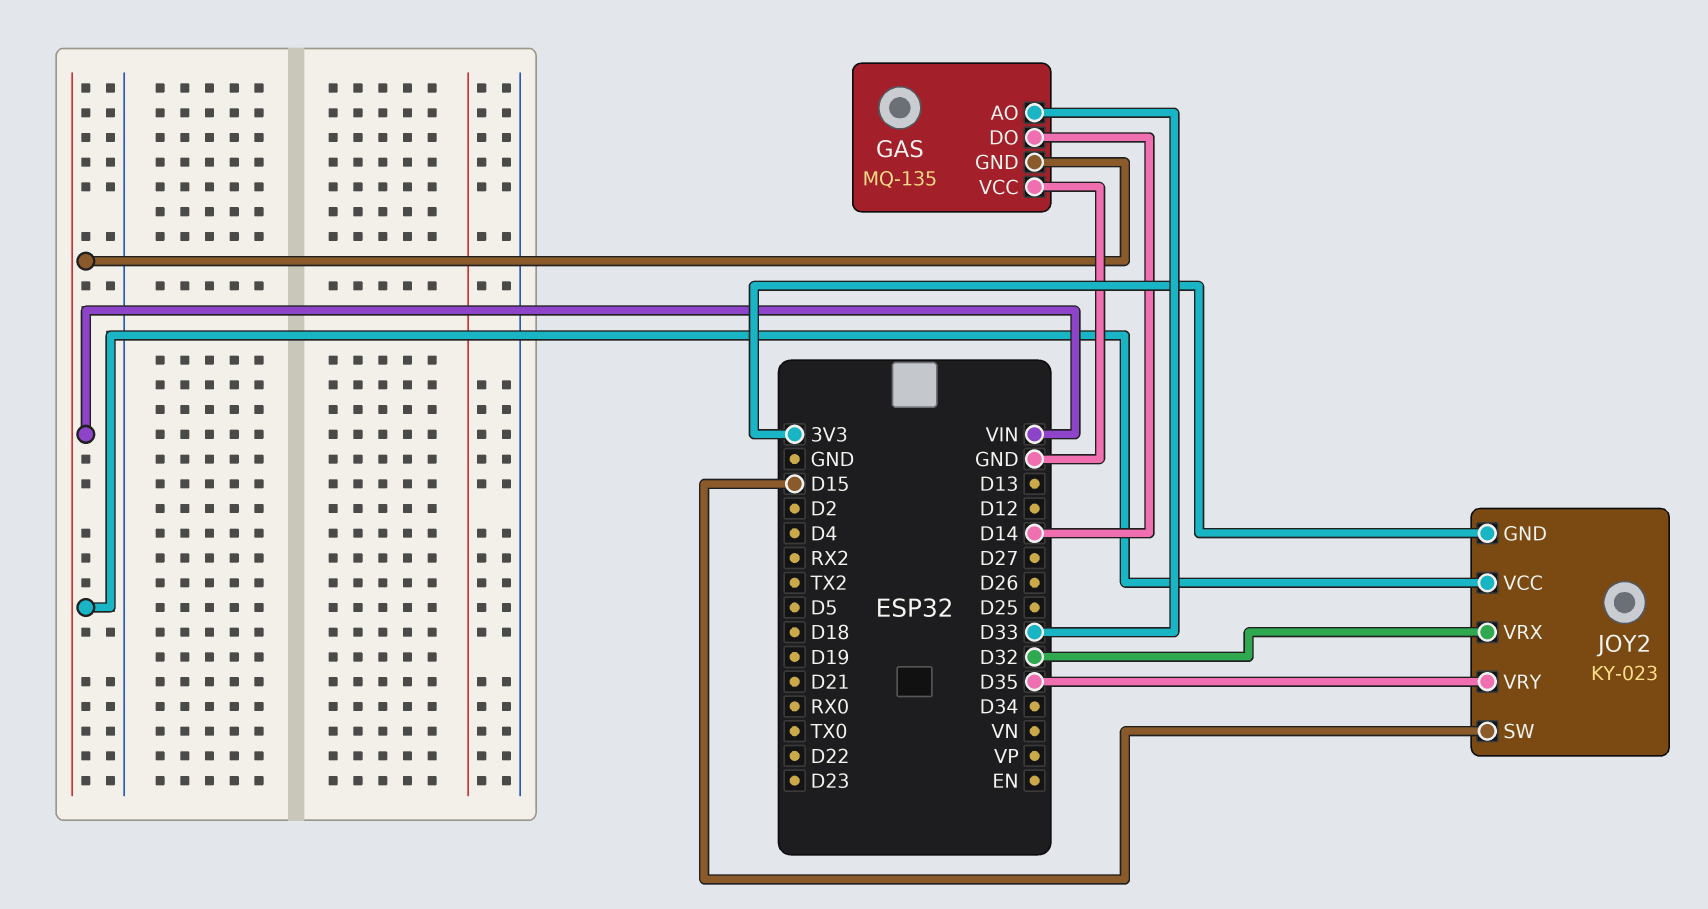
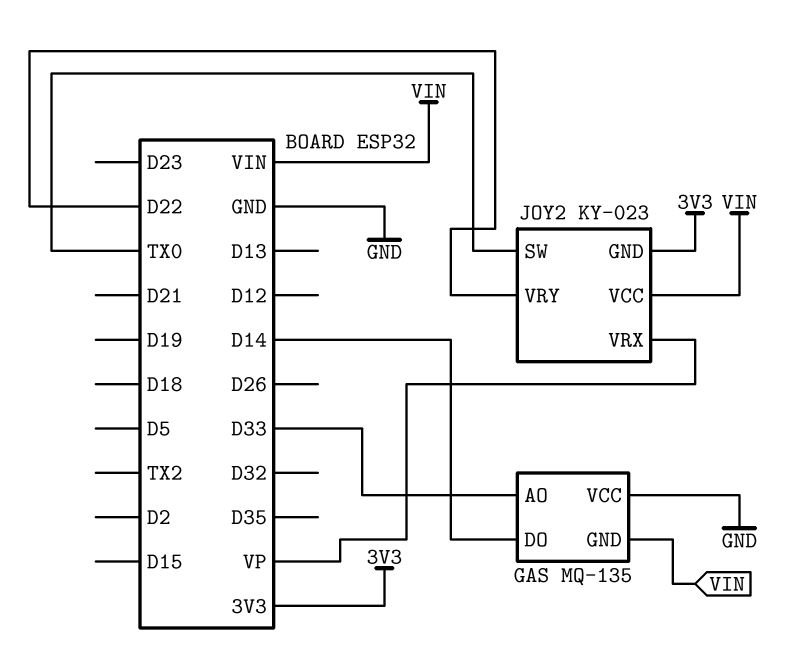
JOY2 pin SW: D15 -> TX0
JOY2 pin VRX: D32 -> VP
JOY2 pin VRY: D35 -> D22

